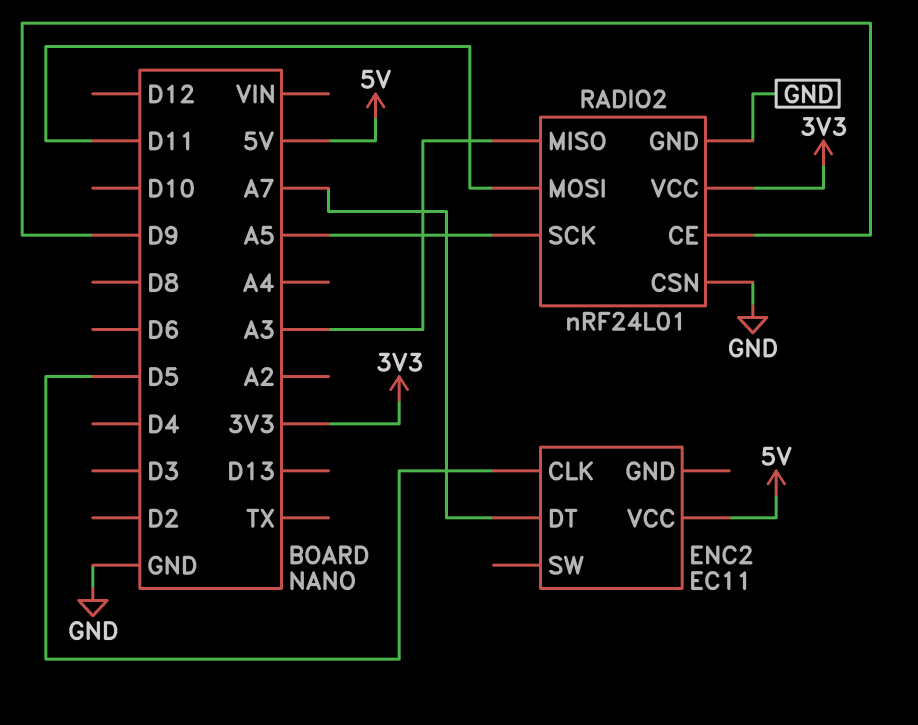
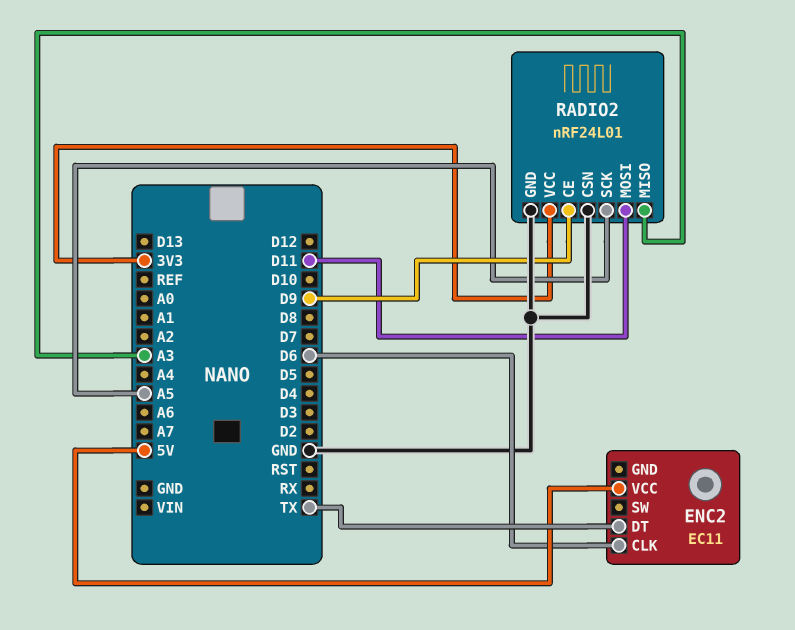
ENC2 pin CLK: D5 -> D6
ENC2 pin DT: A7 -> TX

